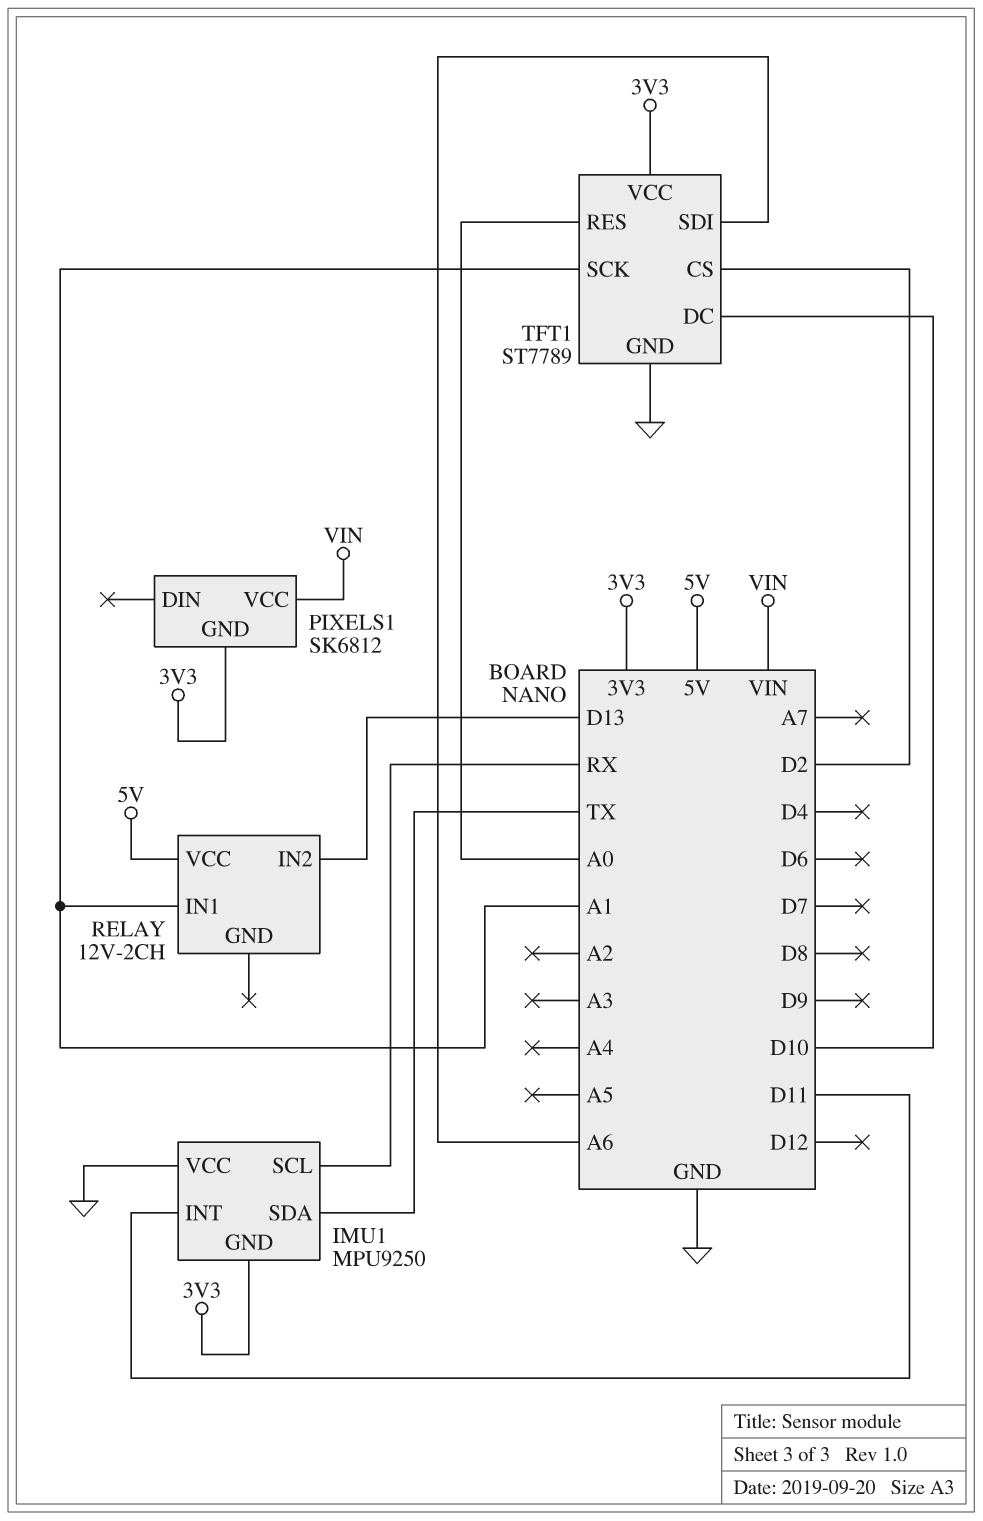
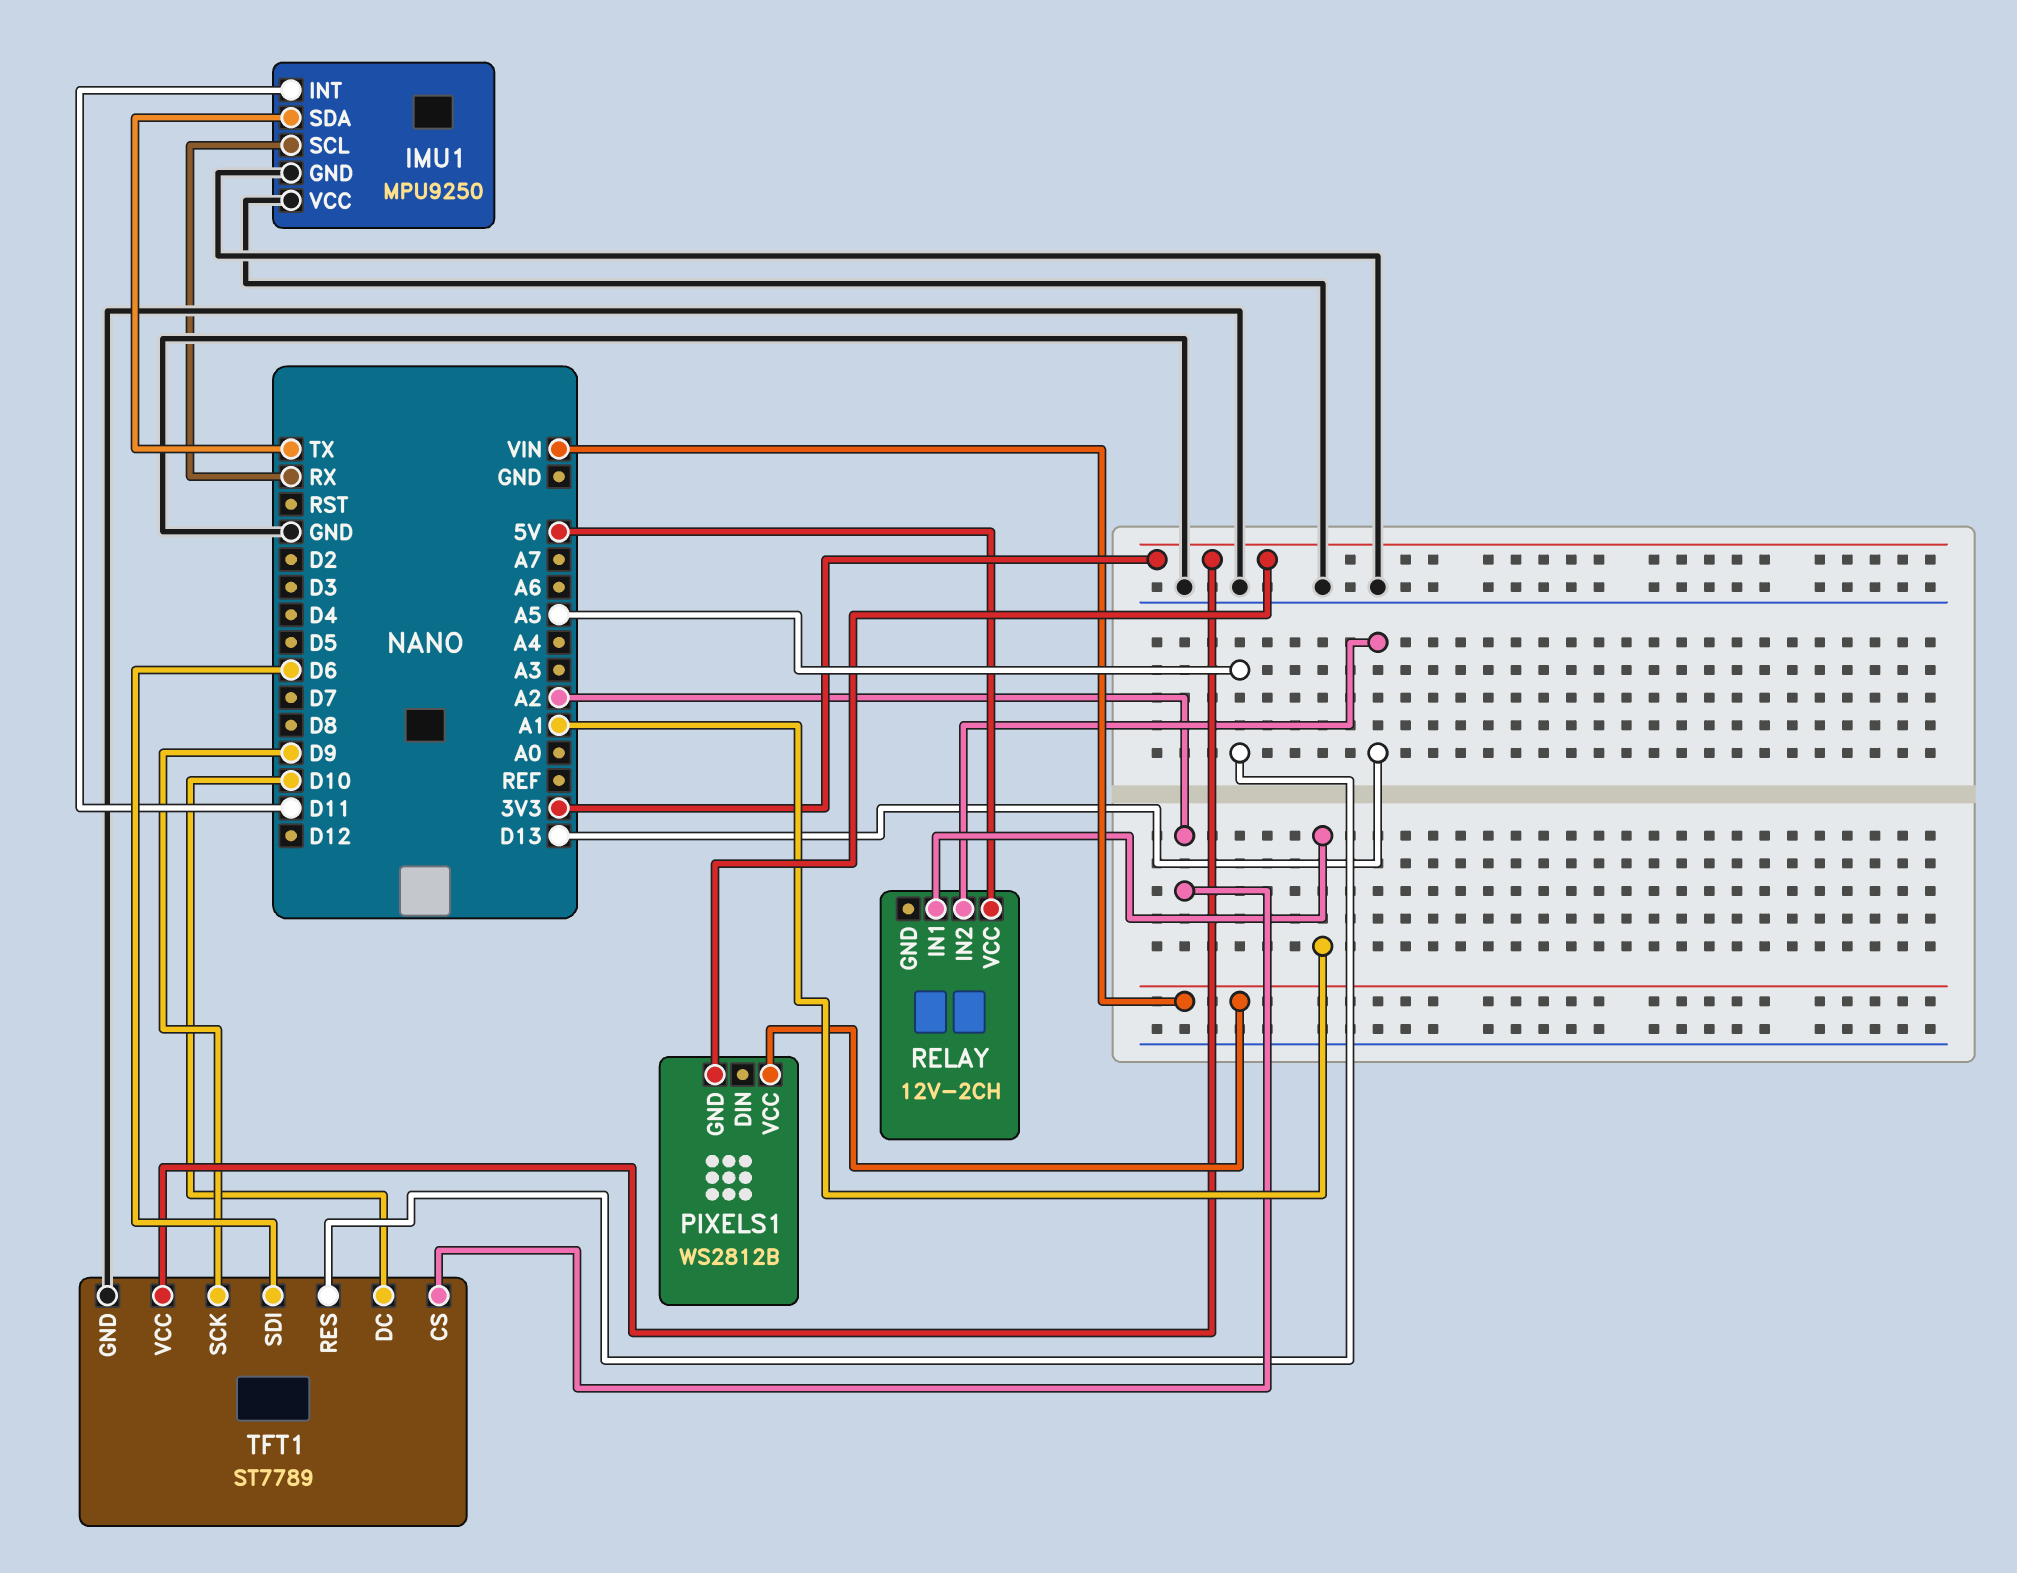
IMU1 pin GND: 3V3 -> GND
PIXELS1: SK6812 -> WS2812B
TFT1 pin CS: D2 -> A2
TFT1 pin RES: A0 -> A5
TFT1 pin SCK: A1 -> D9
TFT1 pin SDI: A6 -> D6

